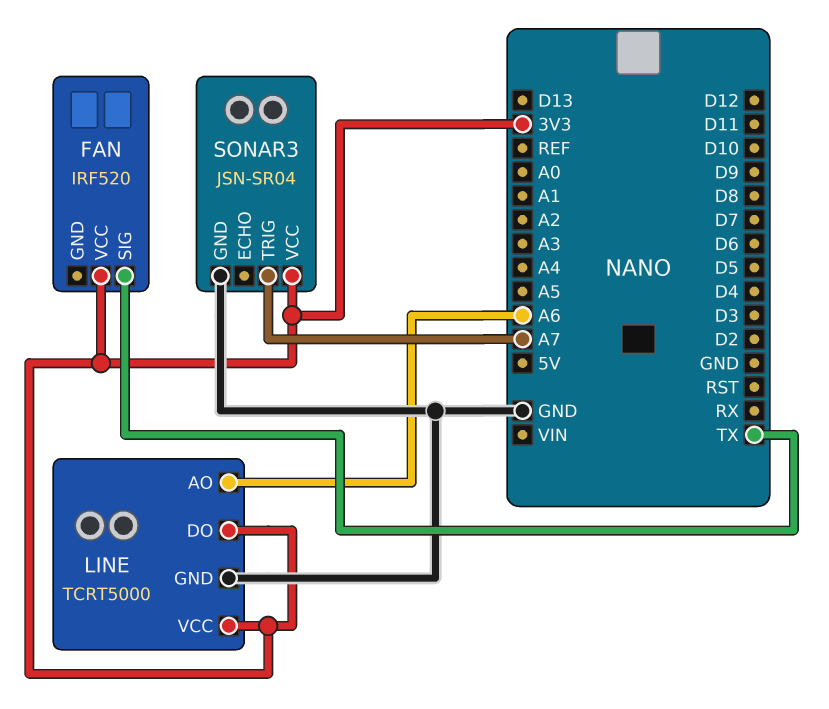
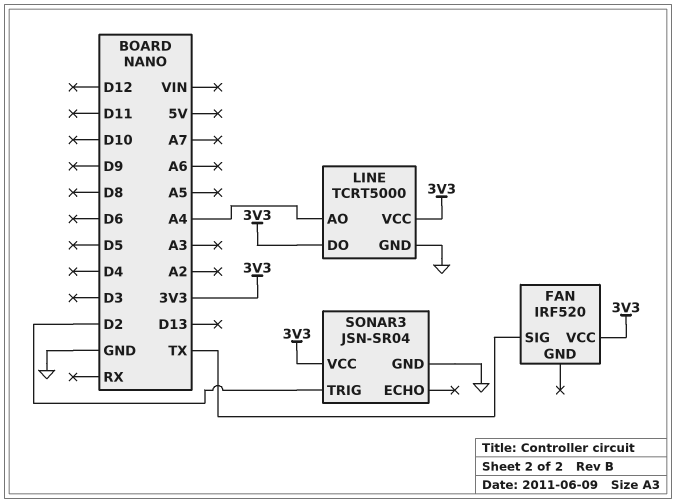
LINE pin AO: A6 -> A4
SONAR3 pin TRIG: A7 -> D2

